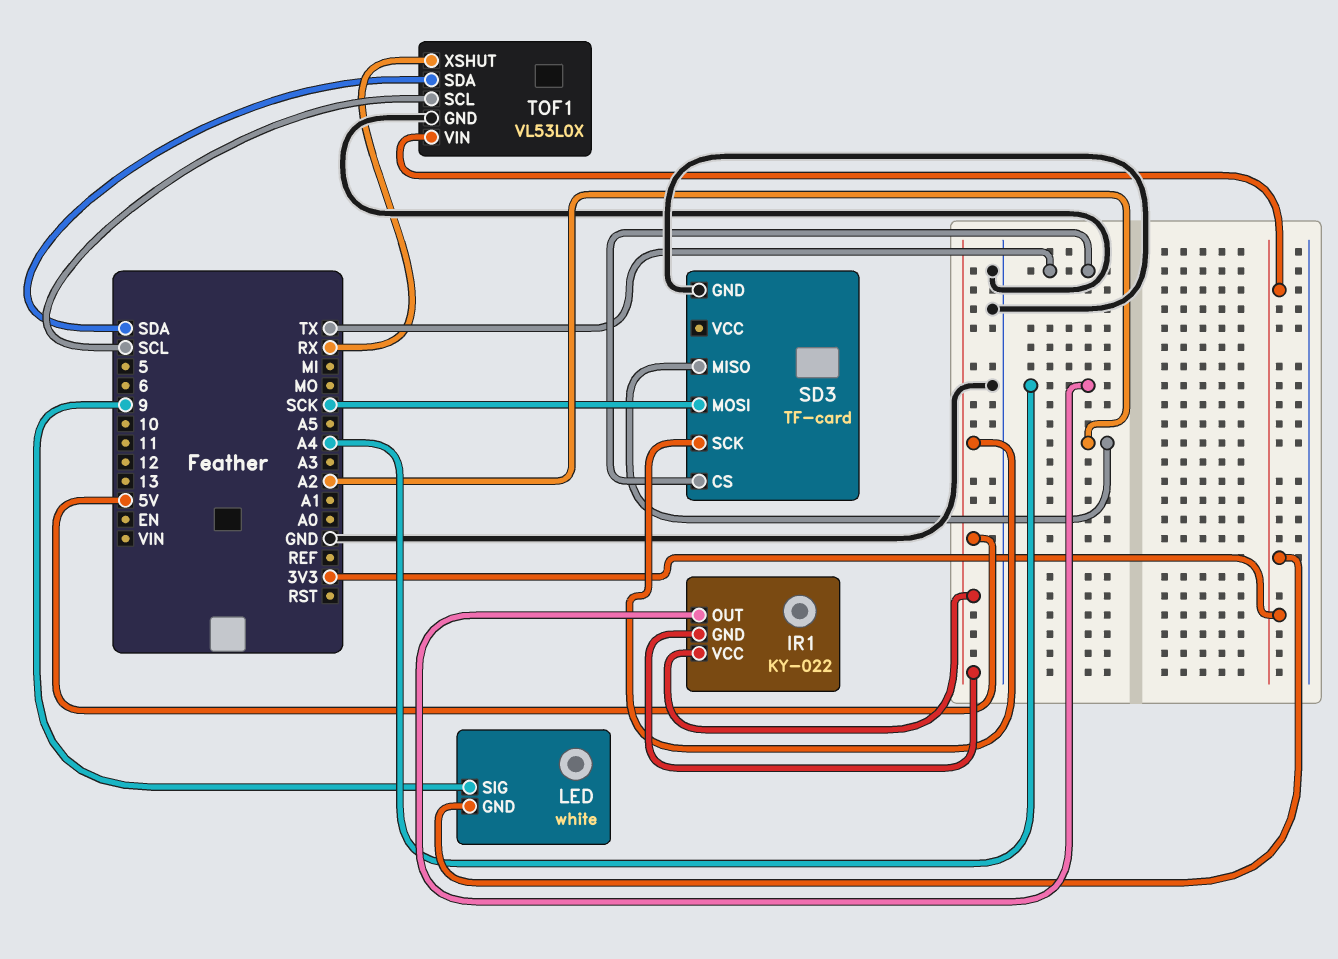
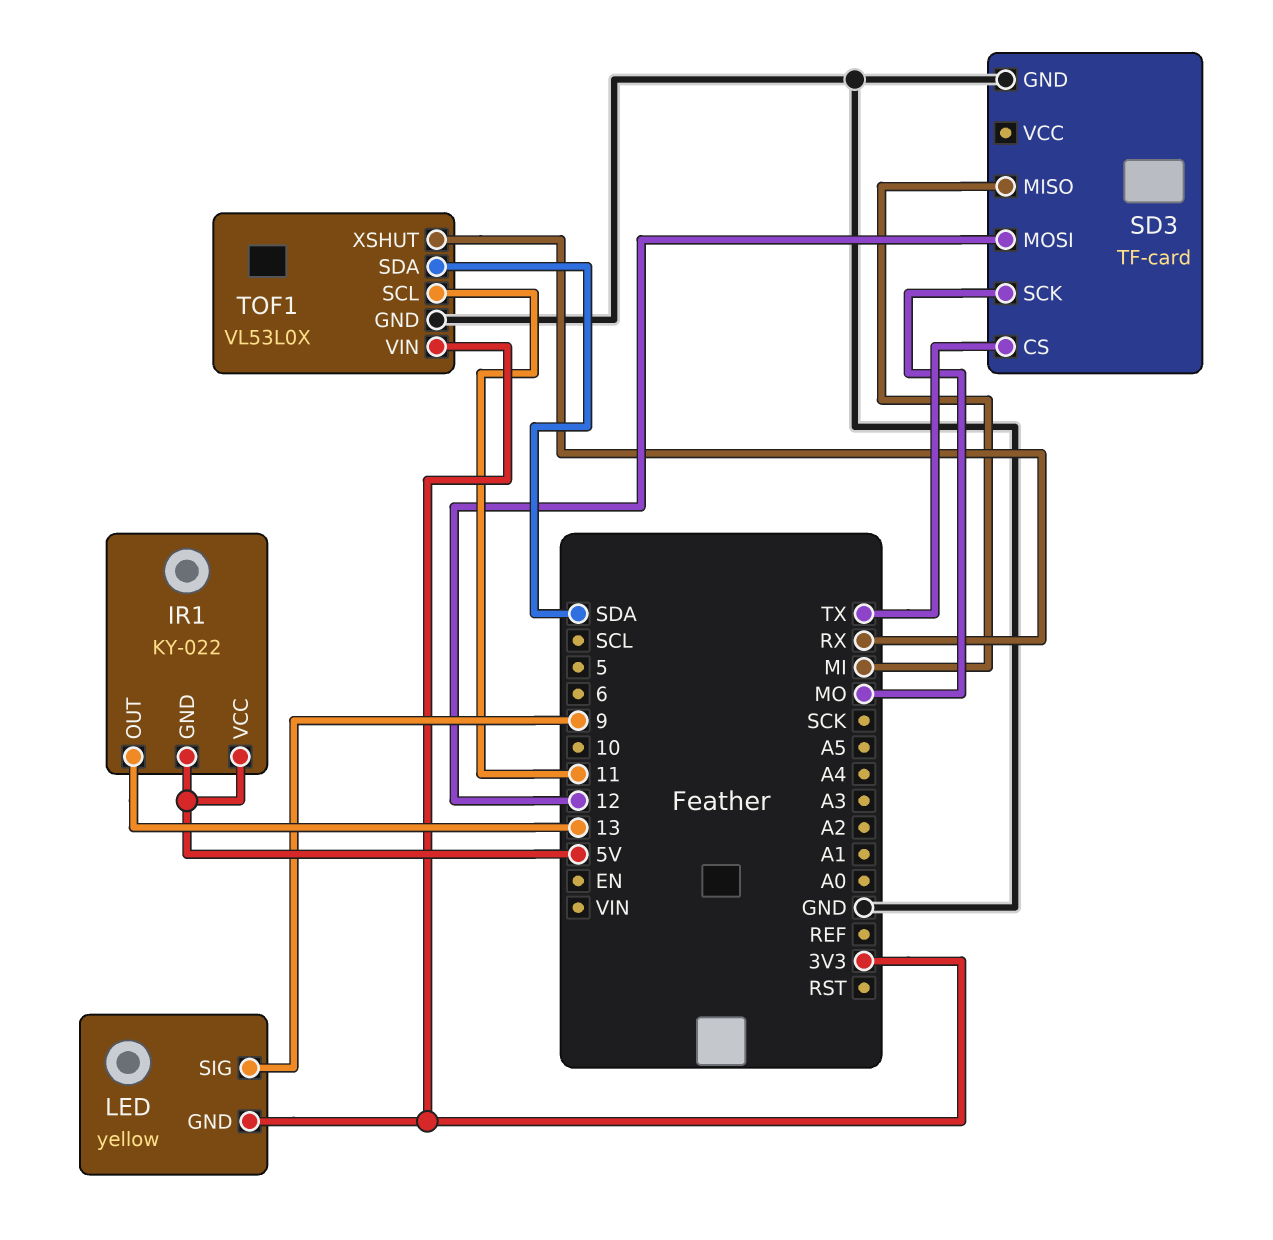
IR1 pin OUT: A4 -> 13
LED: white -> yellow
SD3 pin MISO: A2 -> MI
SD3 pin MOSI: SCK -> 12
SD3 pin SCK: 5V -> MO
TOF1 pin SCL: SCL -> 11

